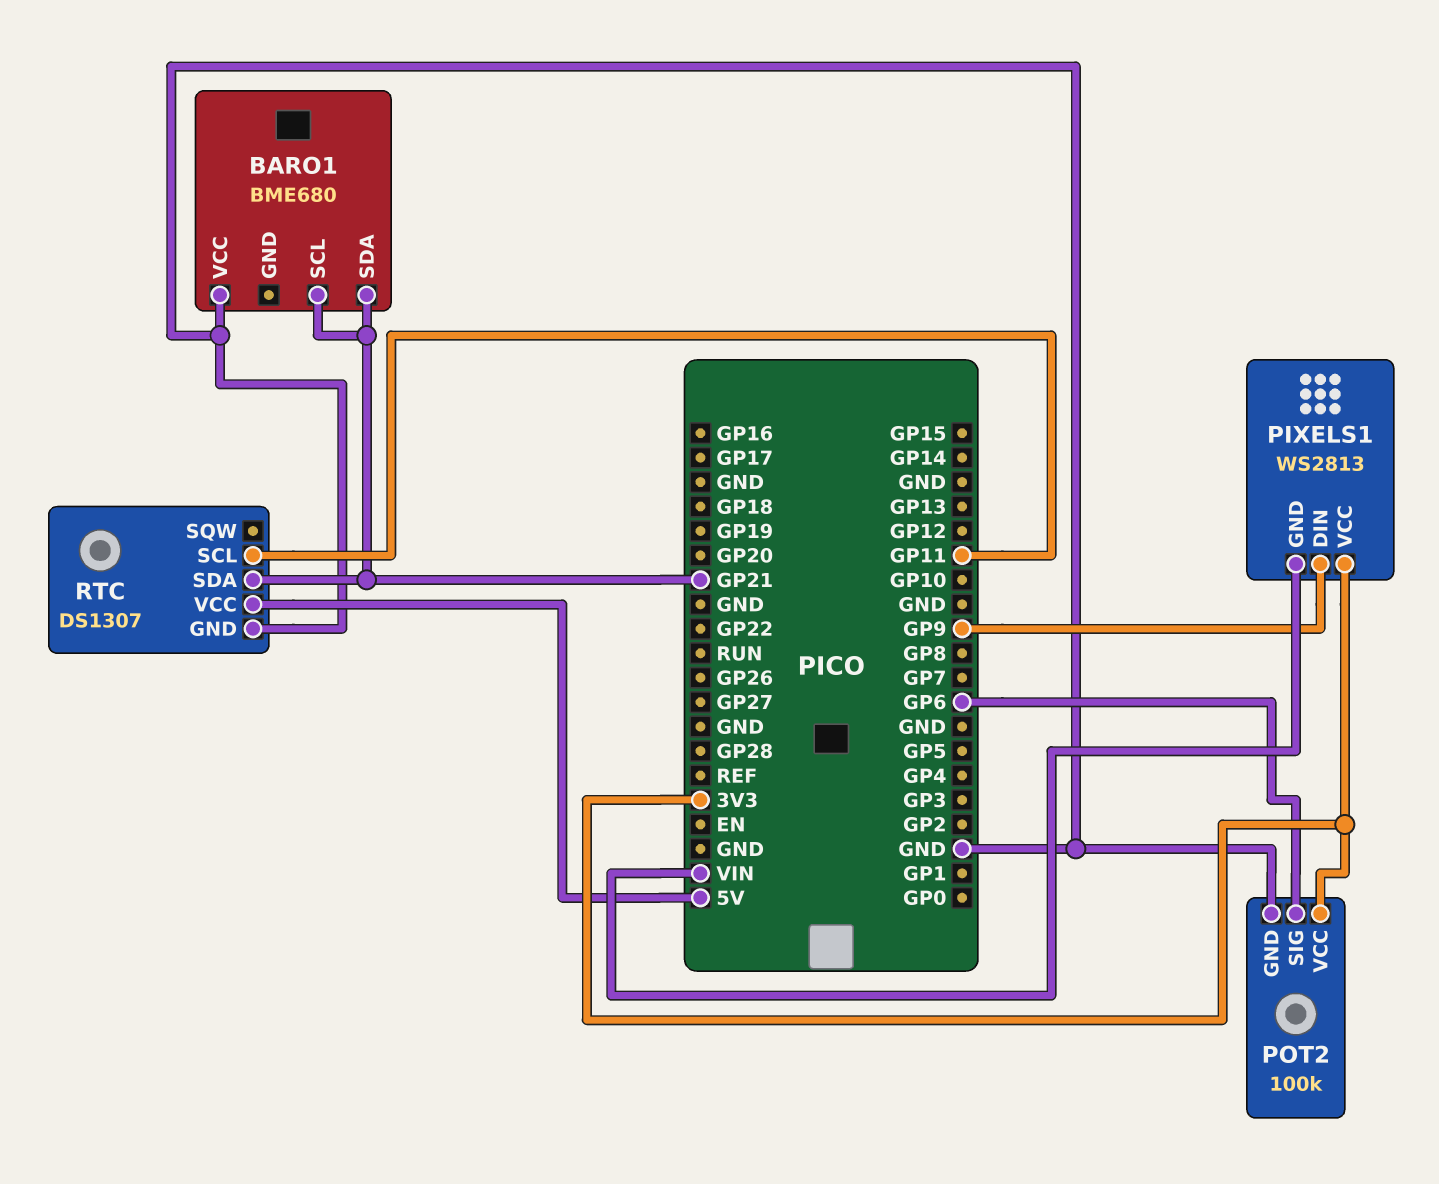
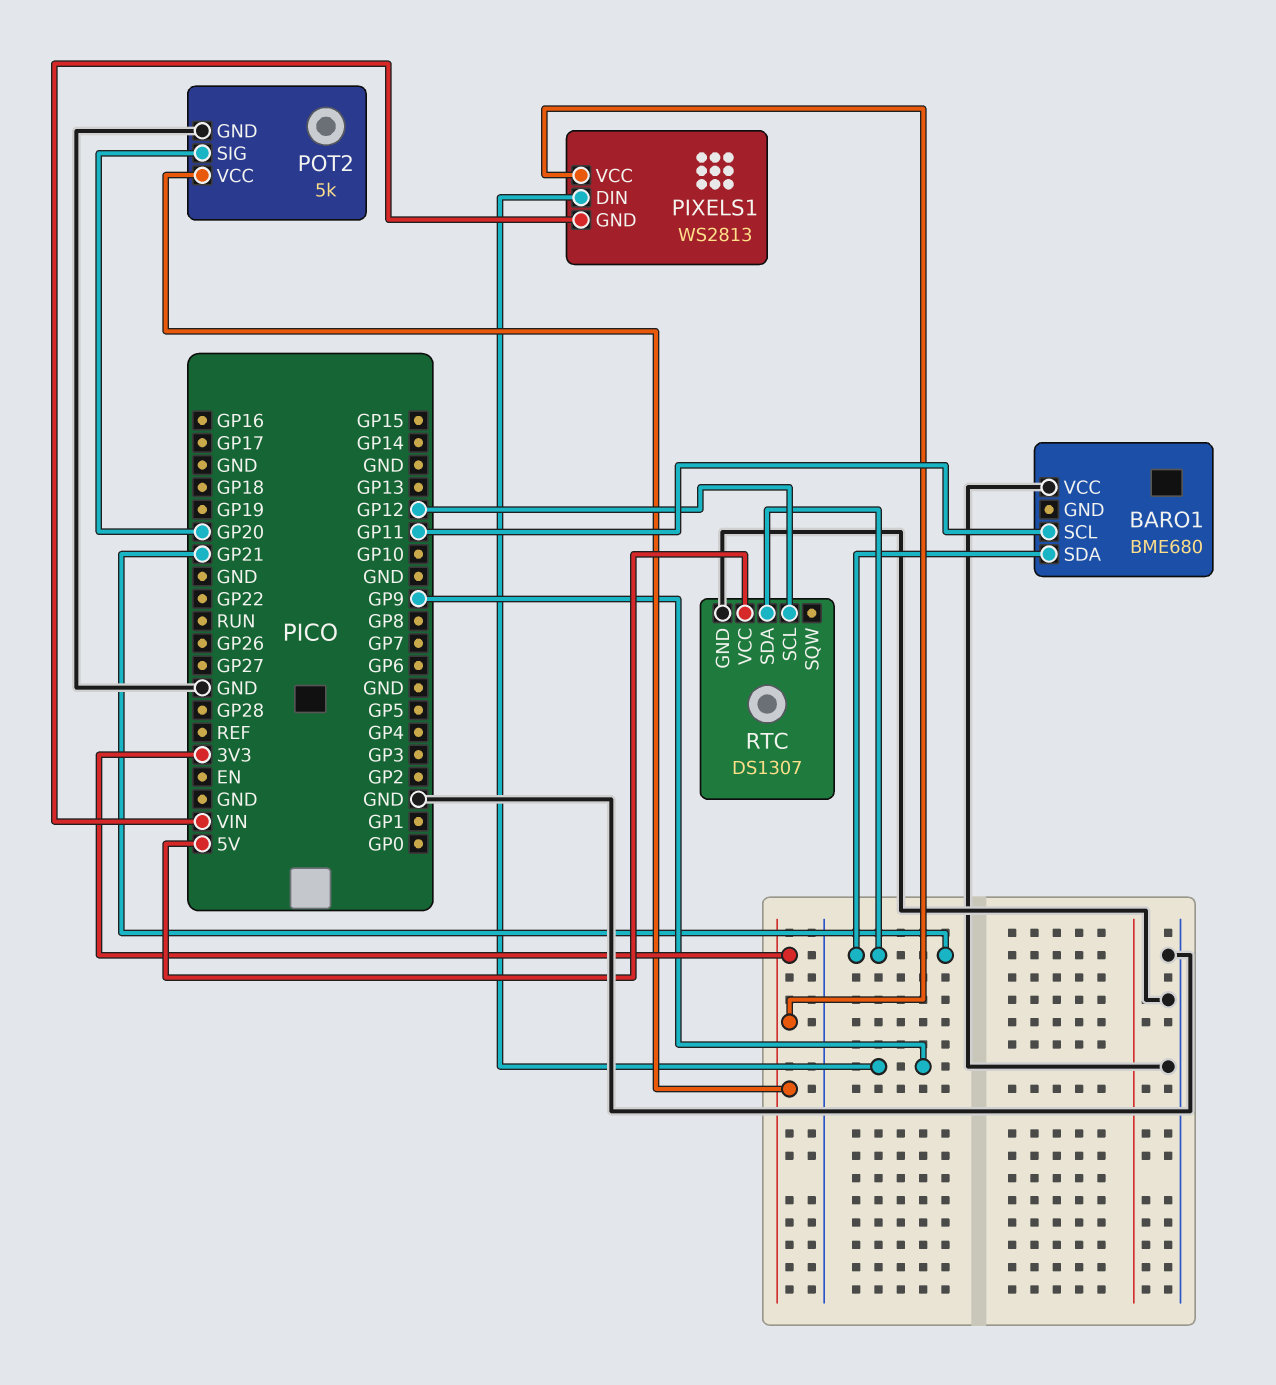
BARO1 pin SCL: GP21 -> GP11
POT2: 100k -> 5k
POT2 pin SIG: GP6 -> GP20
RTC pin SCL: GP11 -> GP12

